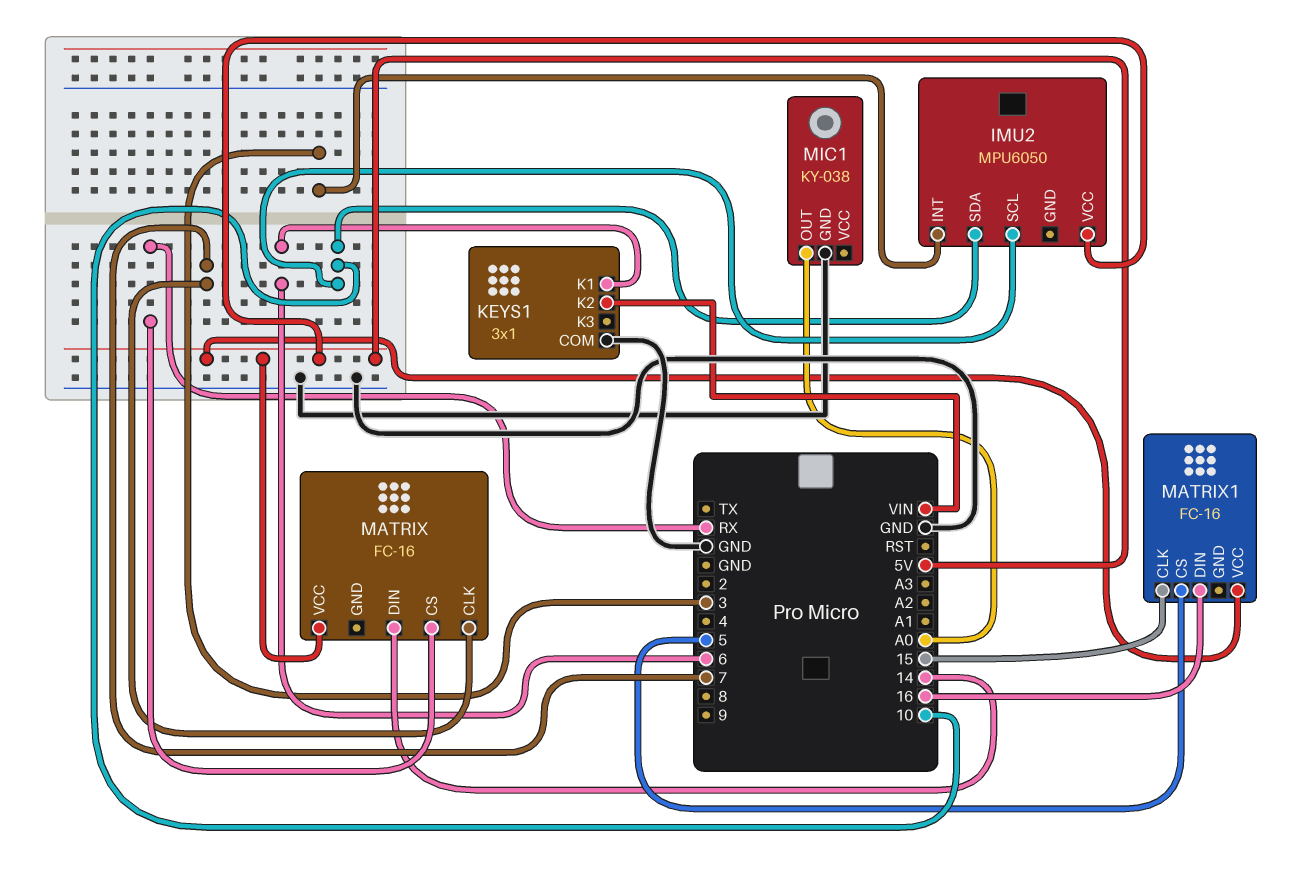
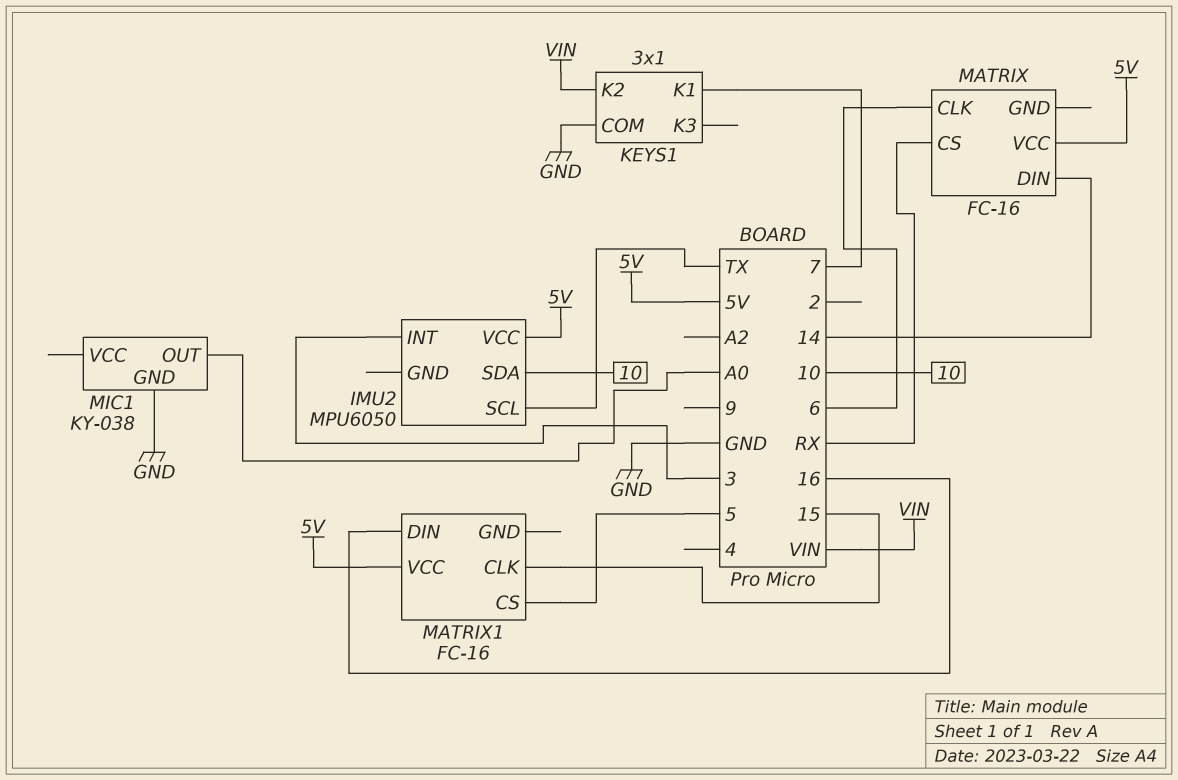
IMU2 pin SCL: 10 -> TX
KEYS1 pin K1: 6 -> 7
MATRIX pin CLK: 7 -> 6

